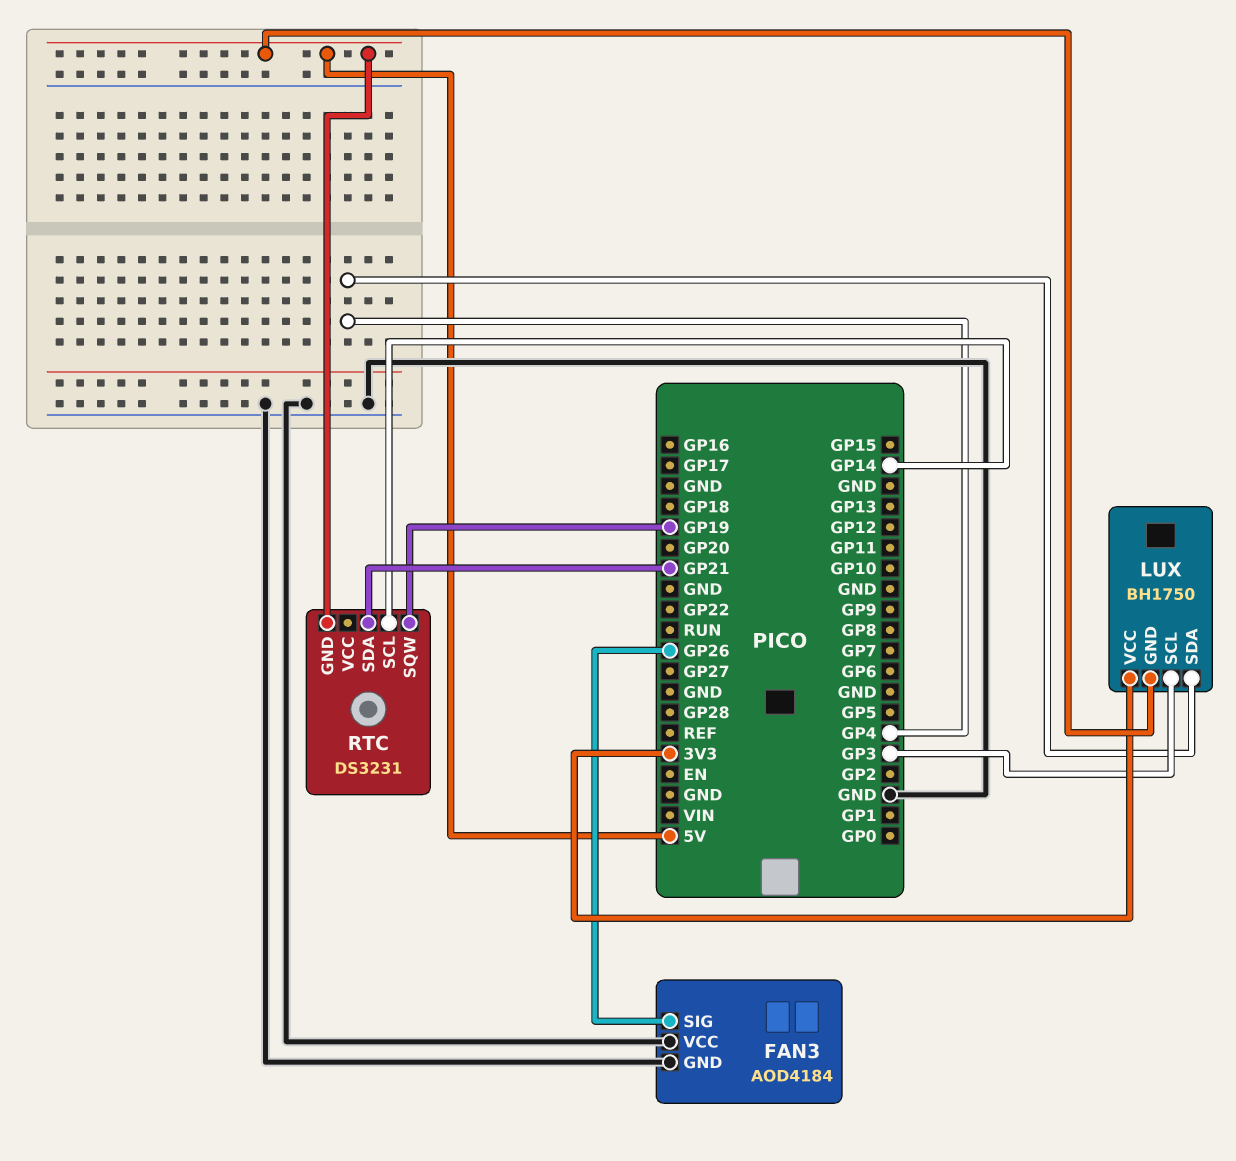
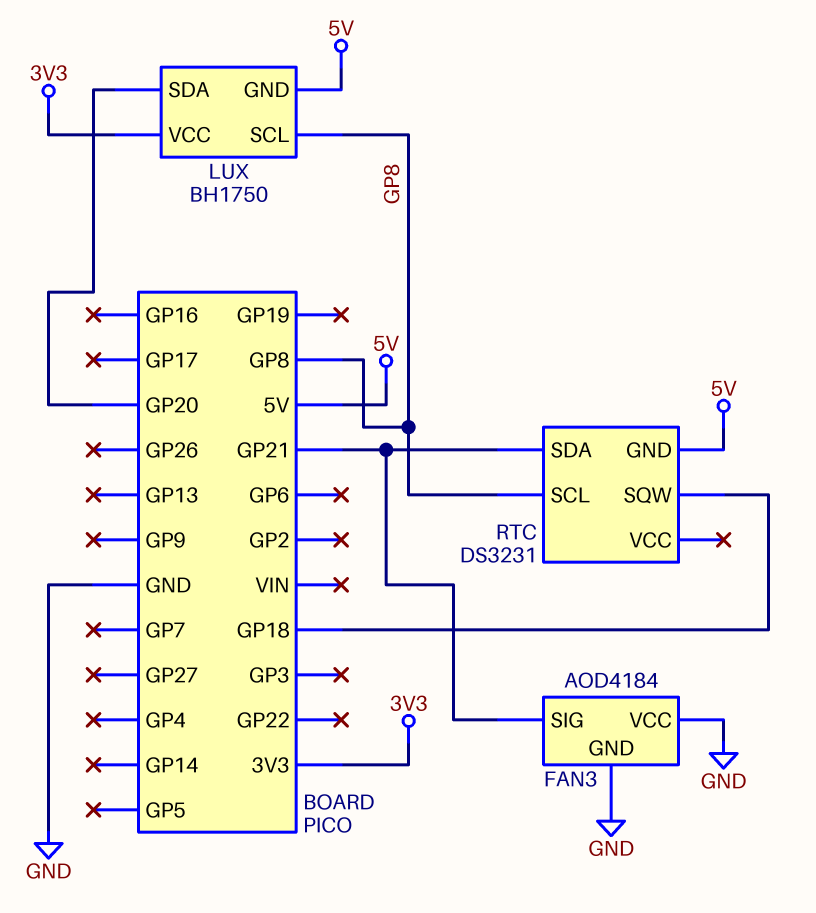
FAN3 pin SIG: GP26 -> GP21
LUX pin SCL: GP3 -> GP8
LUX pin SDA: GP4 -> GP20
RTC pin SCL: GP14 -> GP8
RTC pin SQW: GP19 -> GP18

